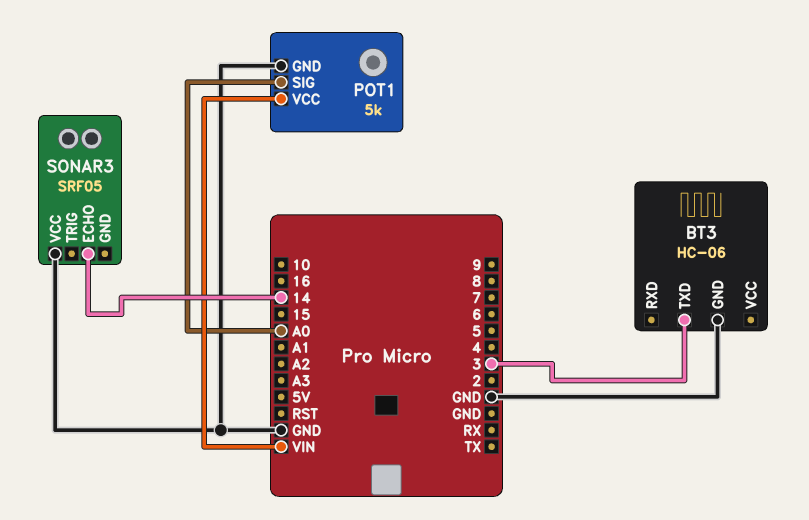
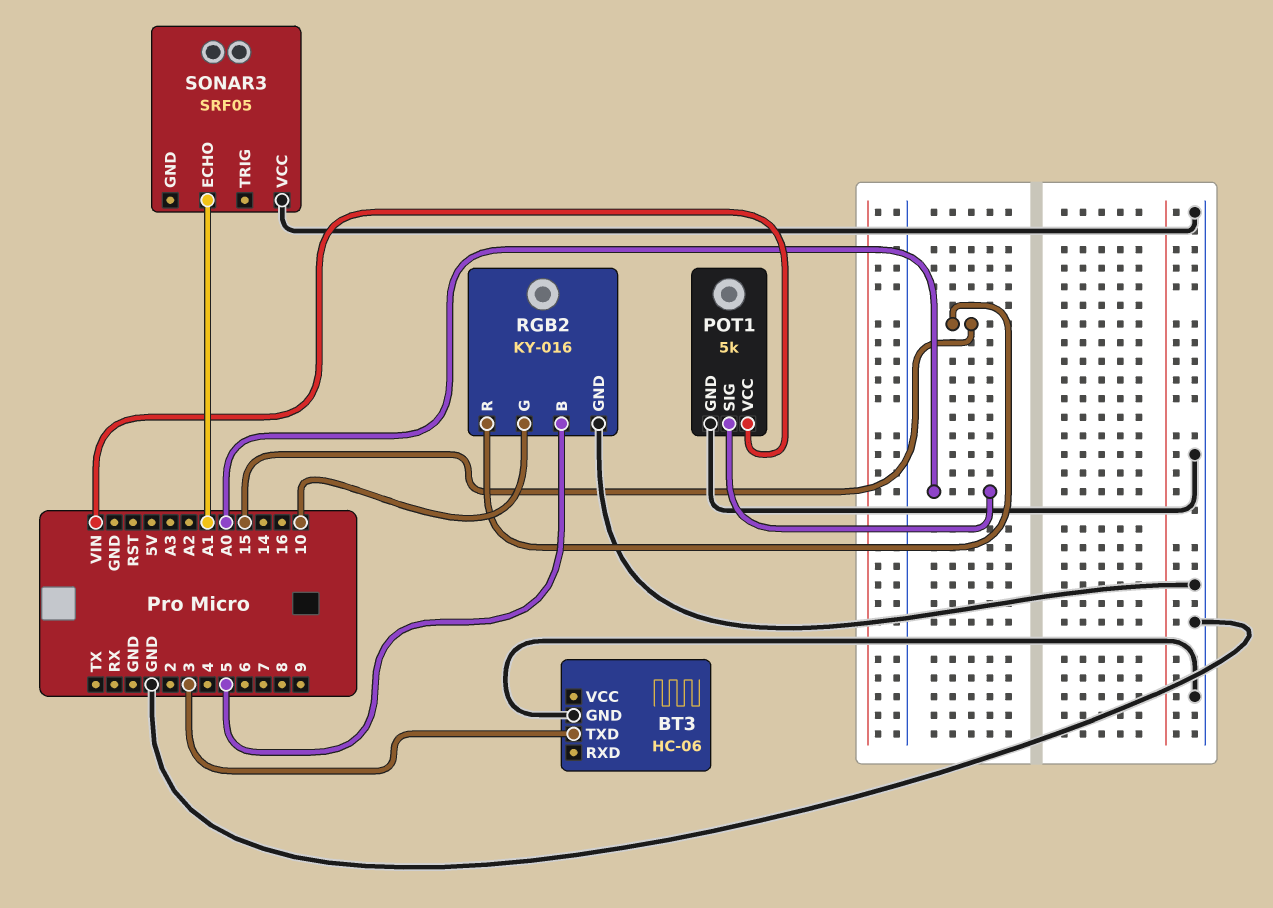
RGB2: none -> KY-016
RGB2 pin B: none -> 5
RGB2 pin G: none -> 10
RGB2 pin GND: none -> GND
RGB2 pin R: none -> 15
SONAR3 pin ECHO: 14 -> A1

